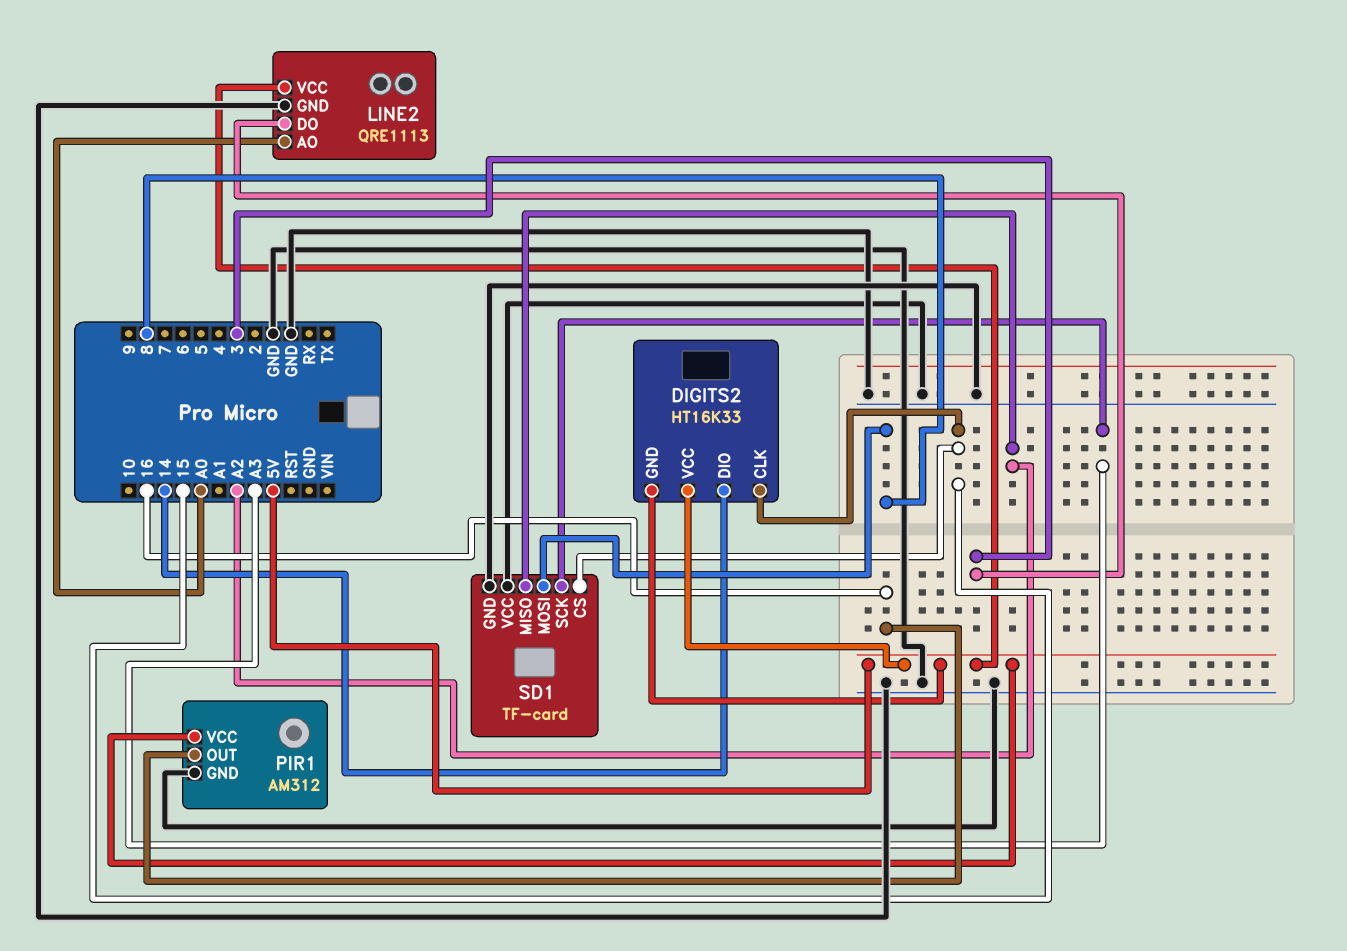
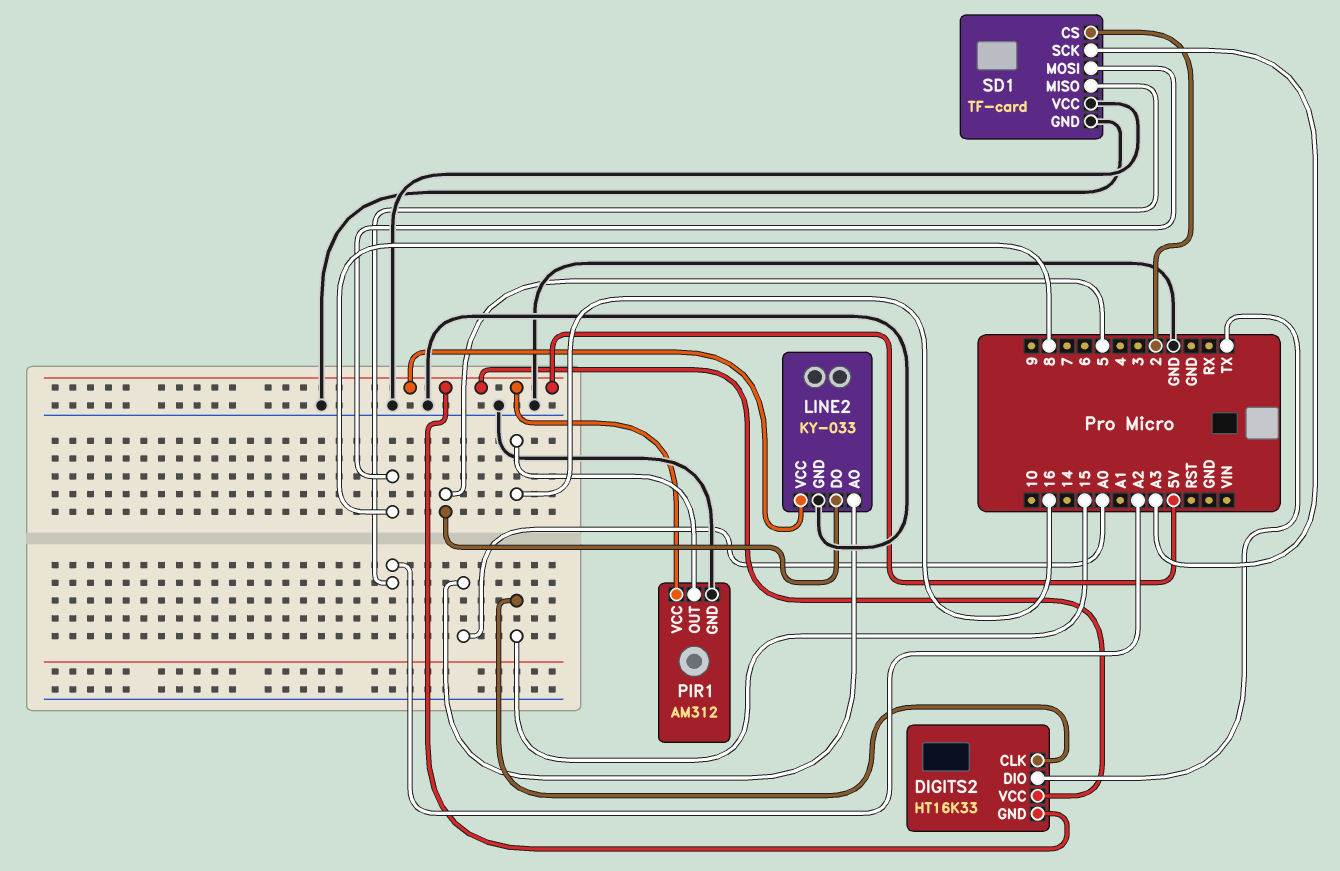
DIGITS2 pin DIO: 14 -> TX
LINE2: QRE1113 -> KY-033
LINE2 pin DO: 3 -> 5
SD1 pin CS: 15 -> 2

